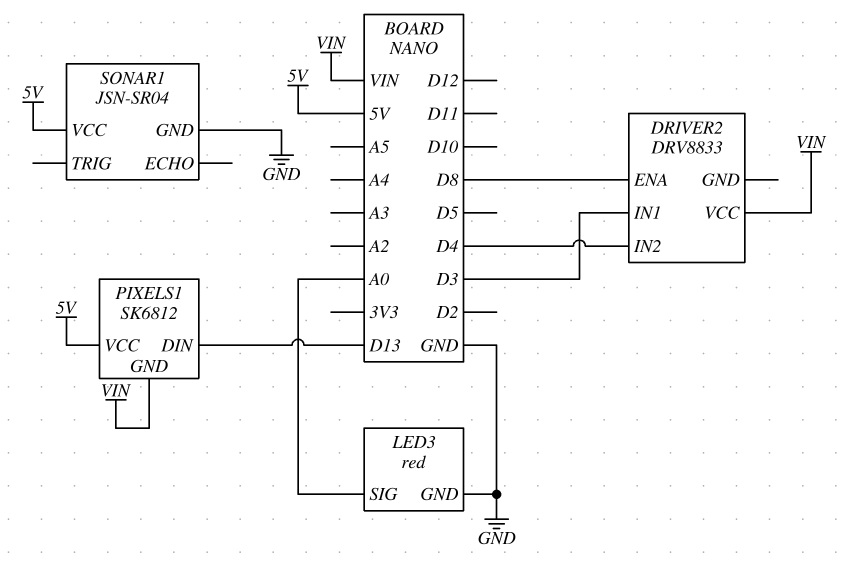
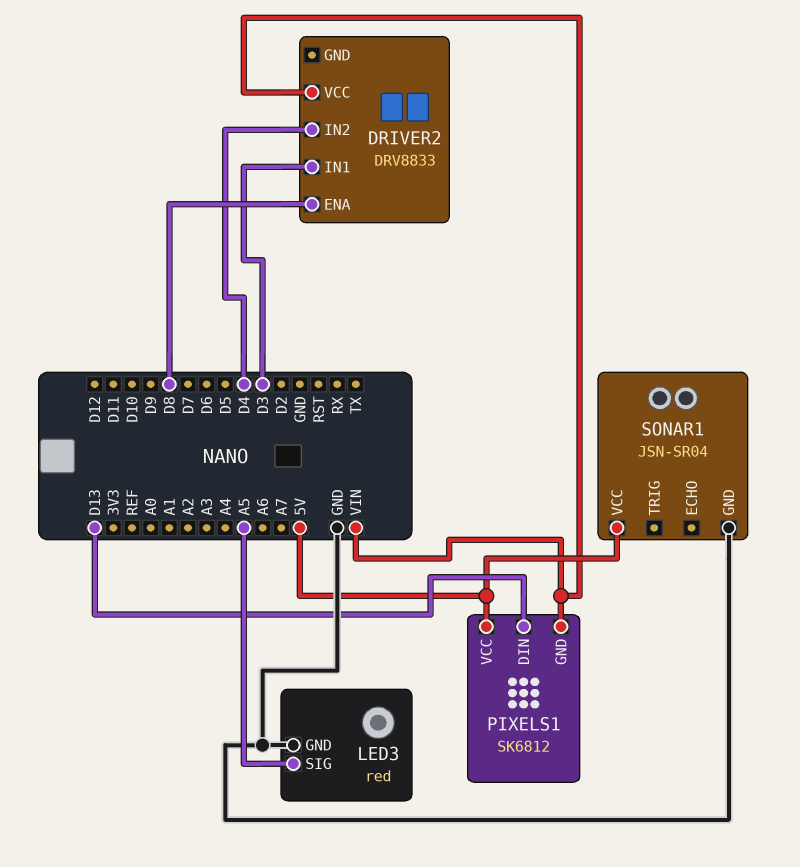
LED3 pin SIG: A0 -> A5

